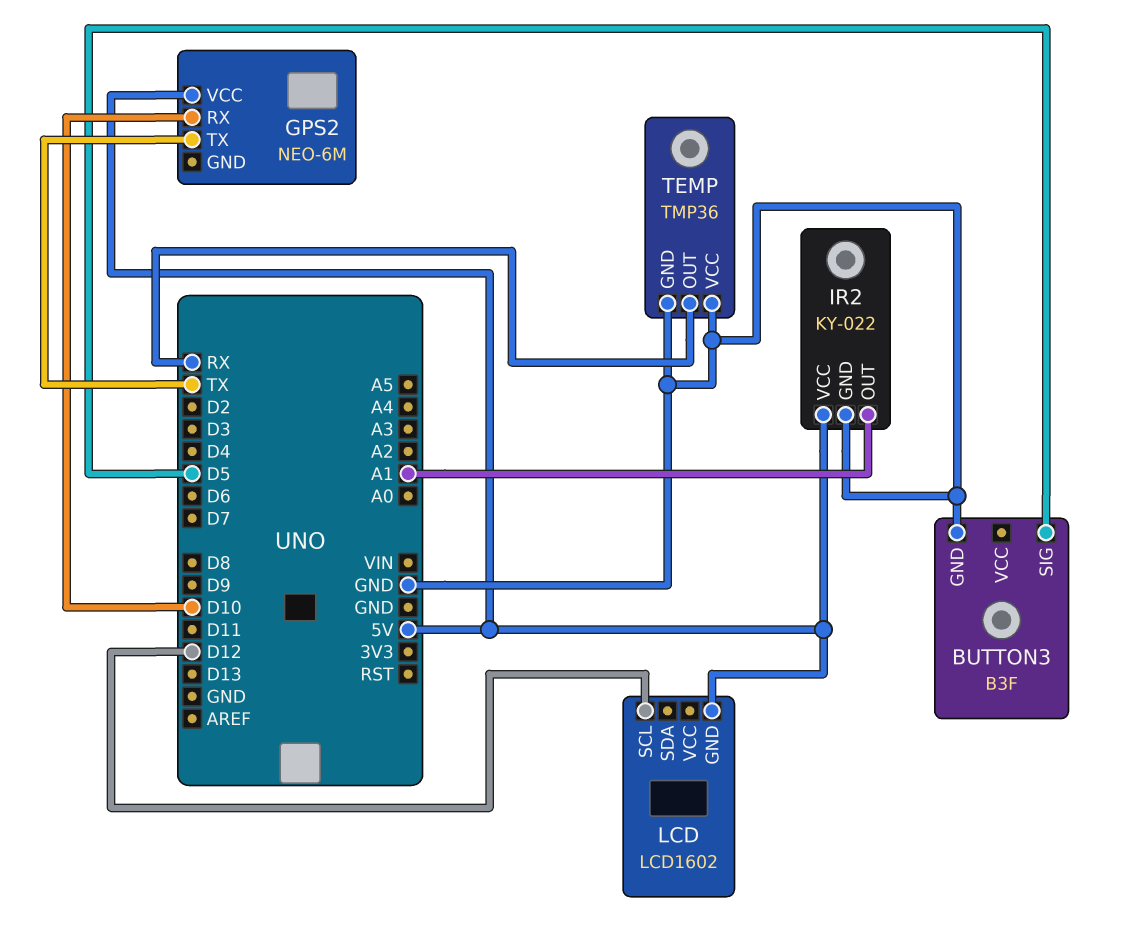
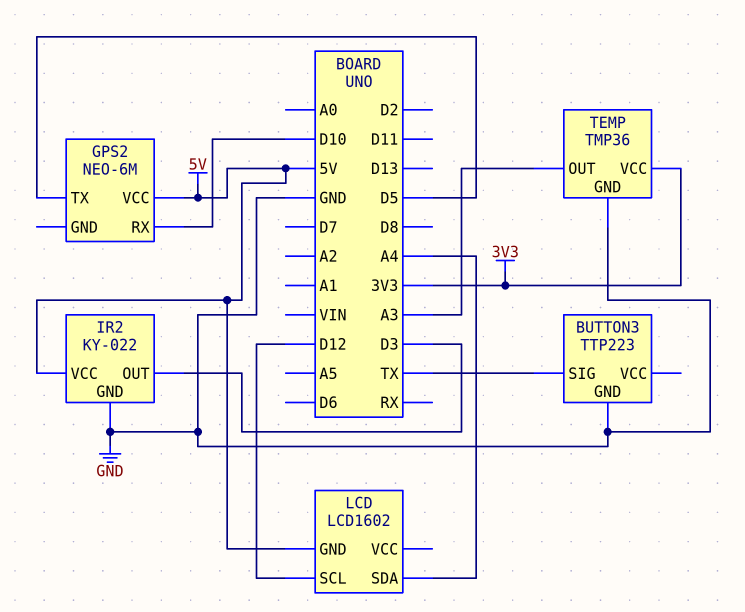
BUTTON3: B3F -> TTP223
BUTTON3 pin SIG: D5 -> TX
GPS2 pin TX: TX -> D5
IR2 pin OUT: A1 -> D3
LCD pin SDA: none -> A4
TEMP pin OUT: RX -> A3
TEMP pin VCC: GND -> 3V3

